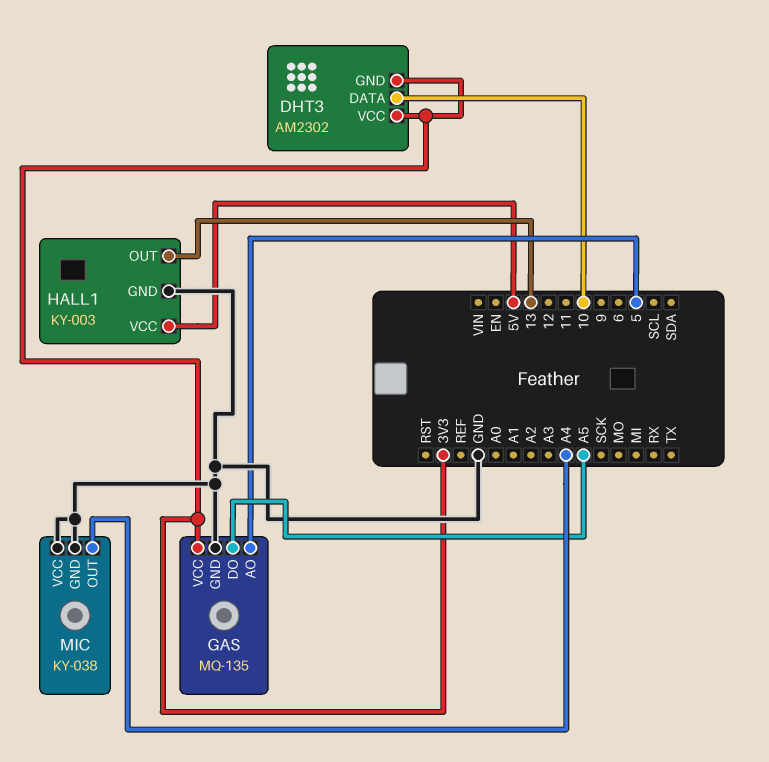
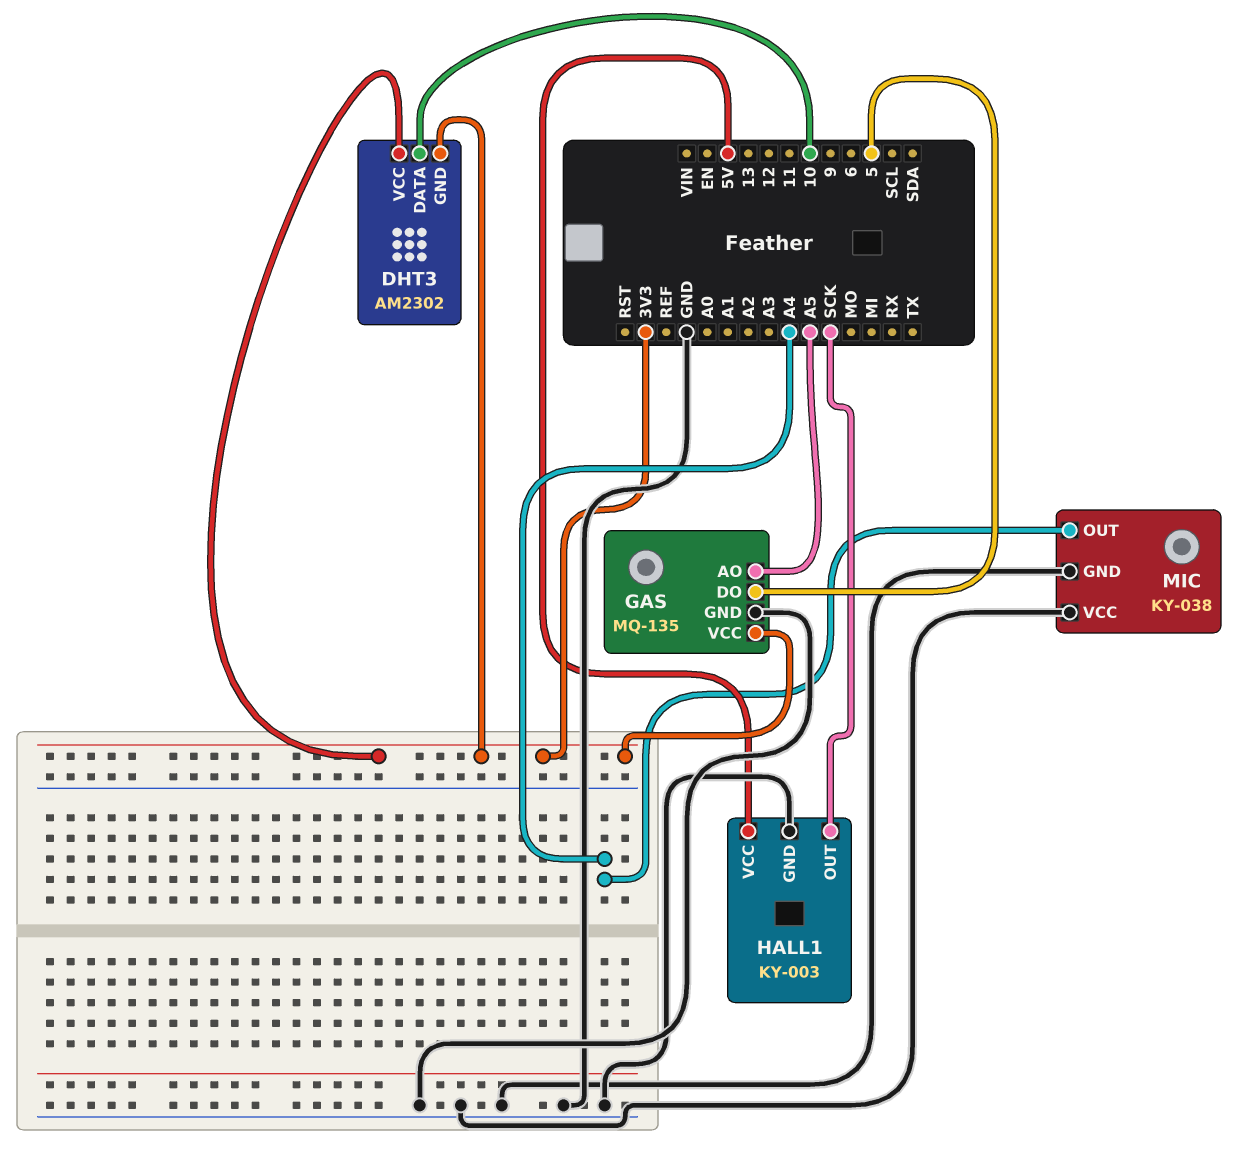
GAS pin AO: 5 -> A5
GAS pin DO: A5 -> 5
HALL1 pin OUT: 13 -> SCK

